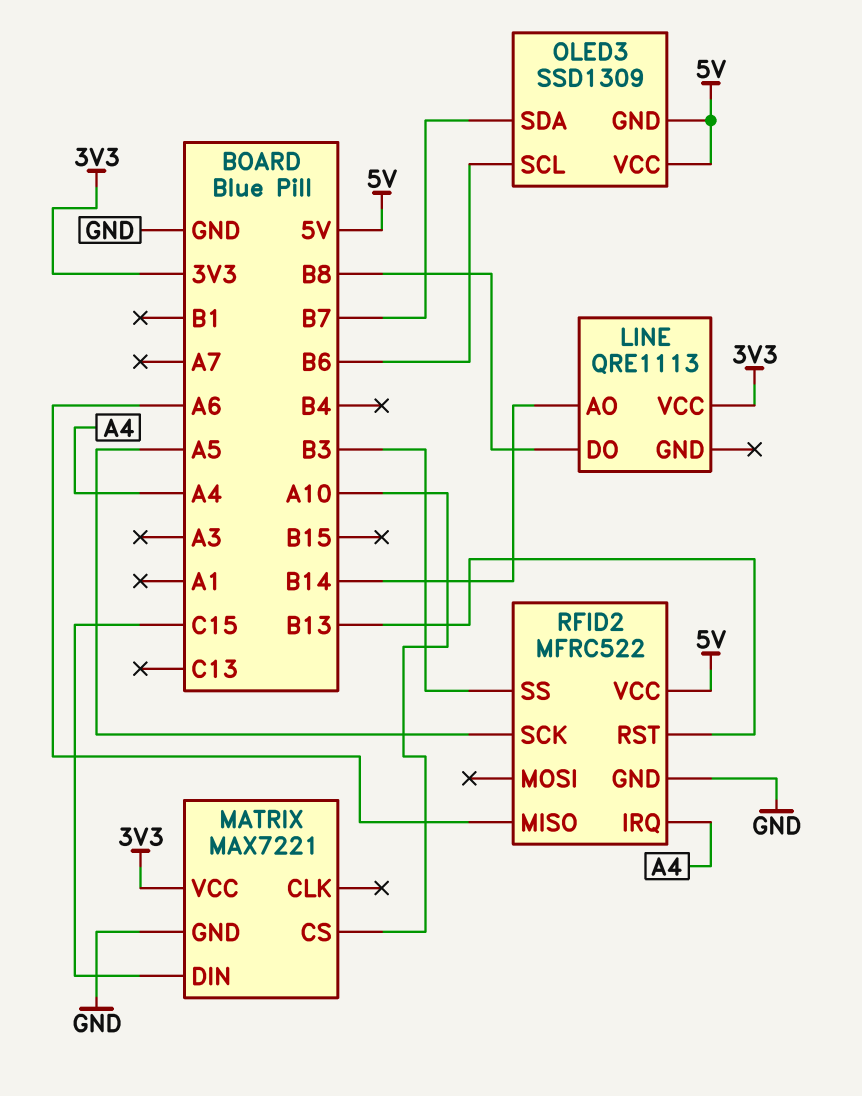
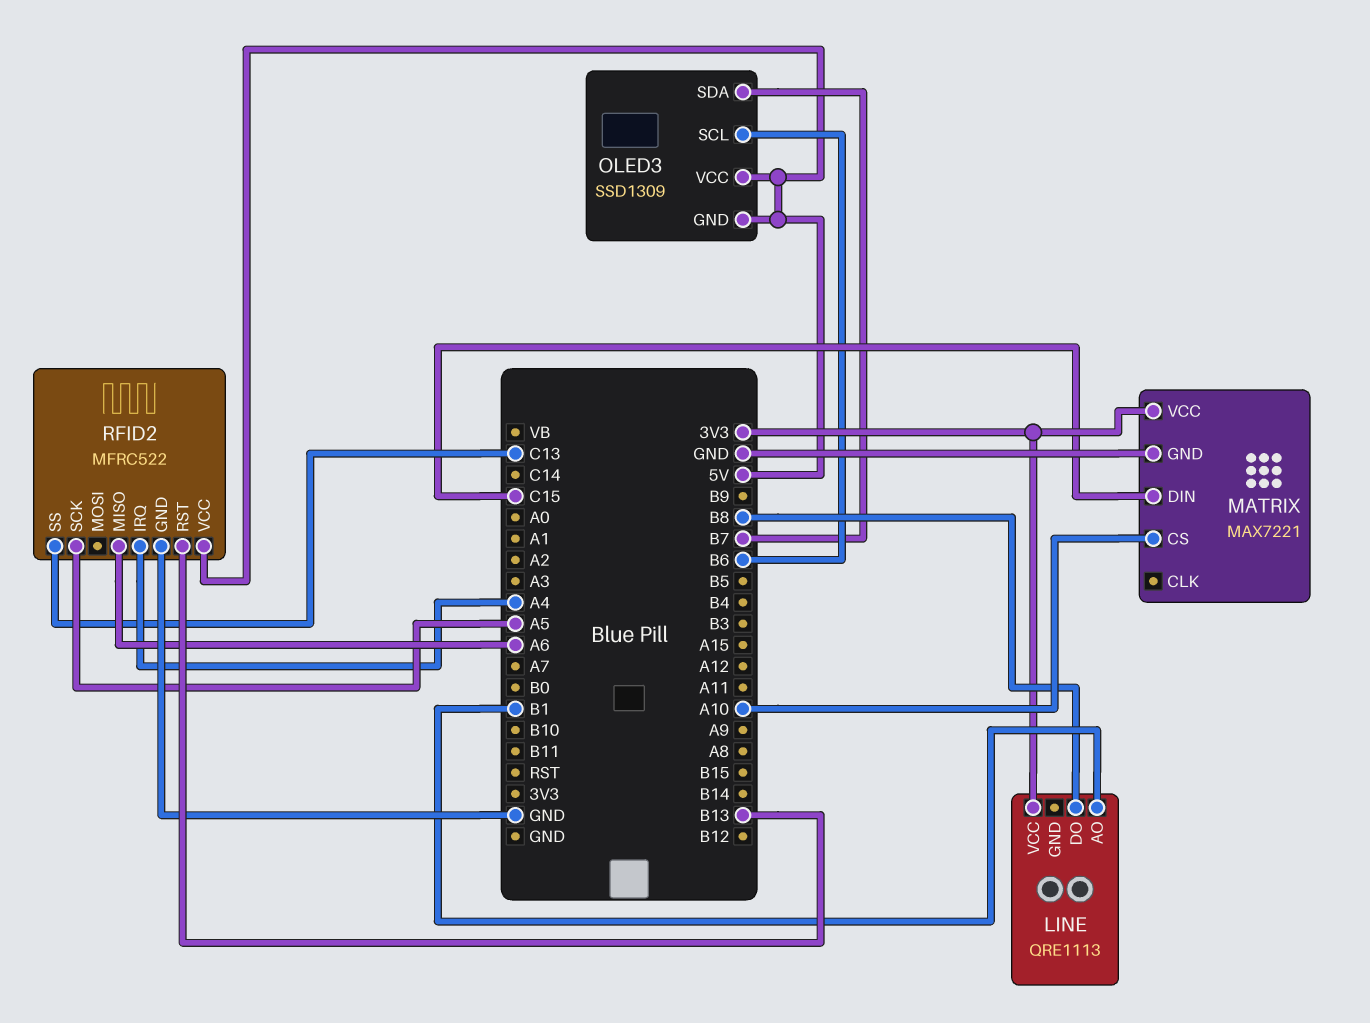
LINE pin AO: B14 -> B1
RFID2 pin SS: B3 -> C13

